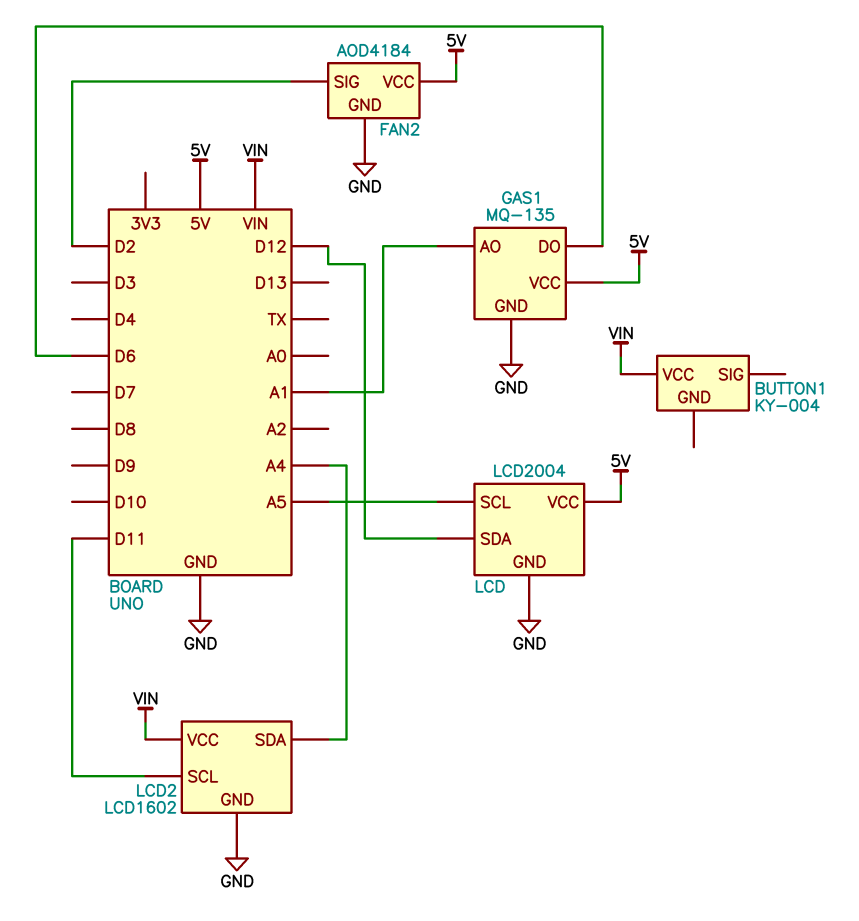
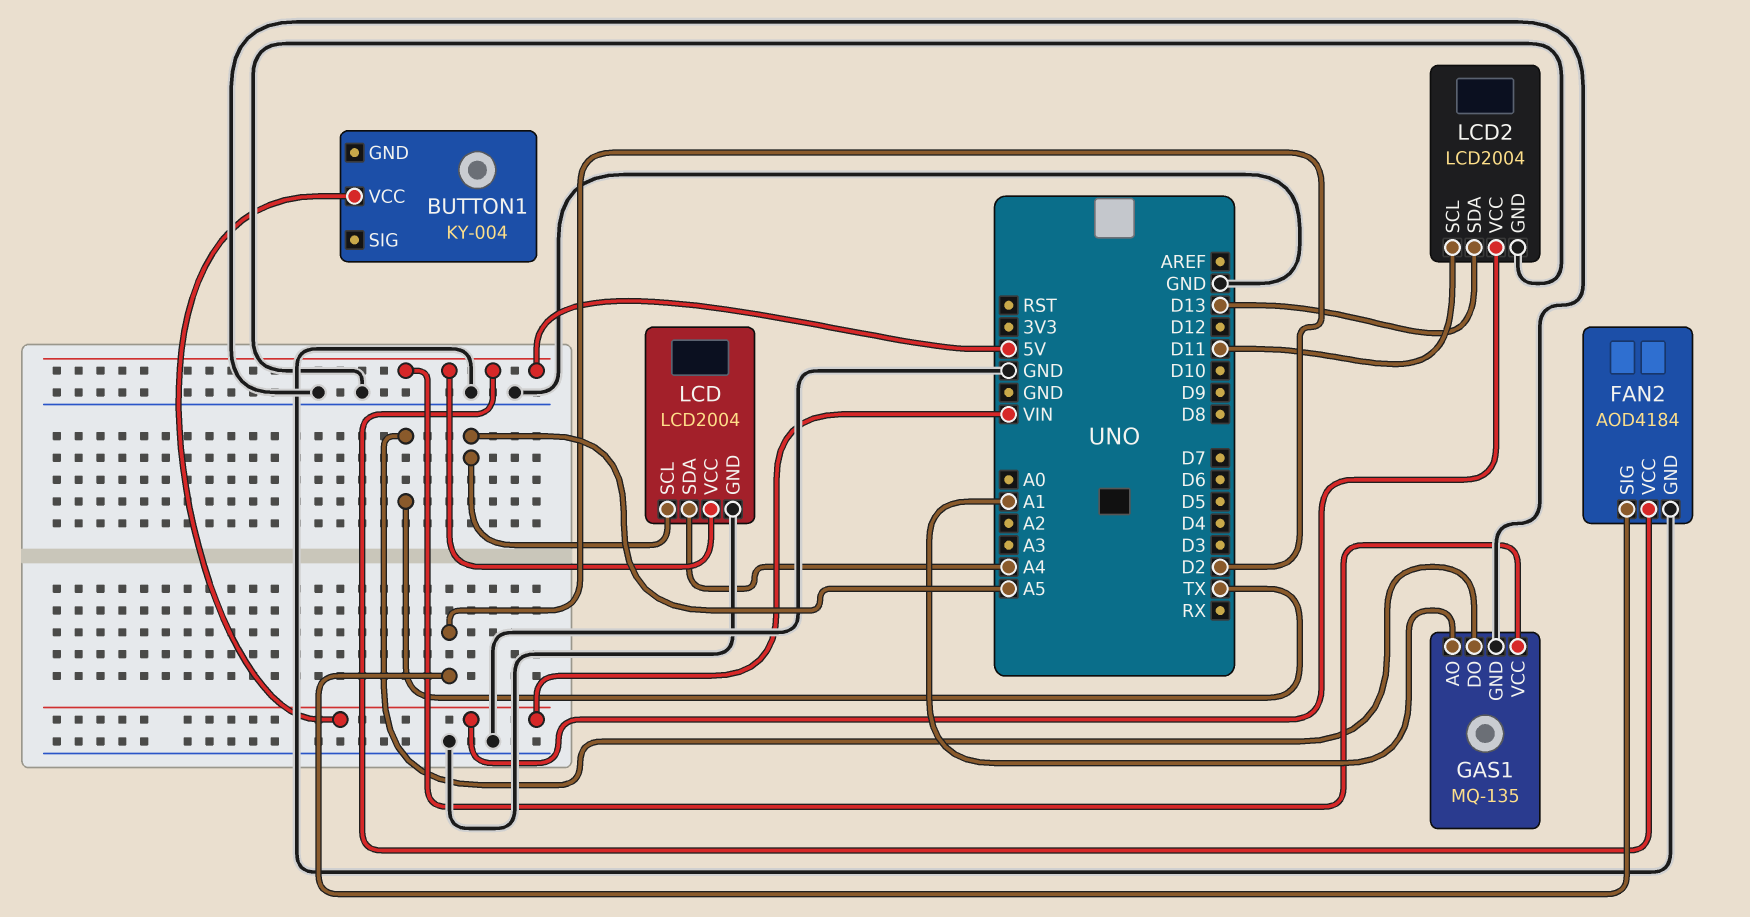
GAS1 pin DO: D6 -> TX
LCD pin SDA: D12 -> A4
LCD2: LCD1602 -> LCD2004
LCD2 pin SDA: A4 -> D13

